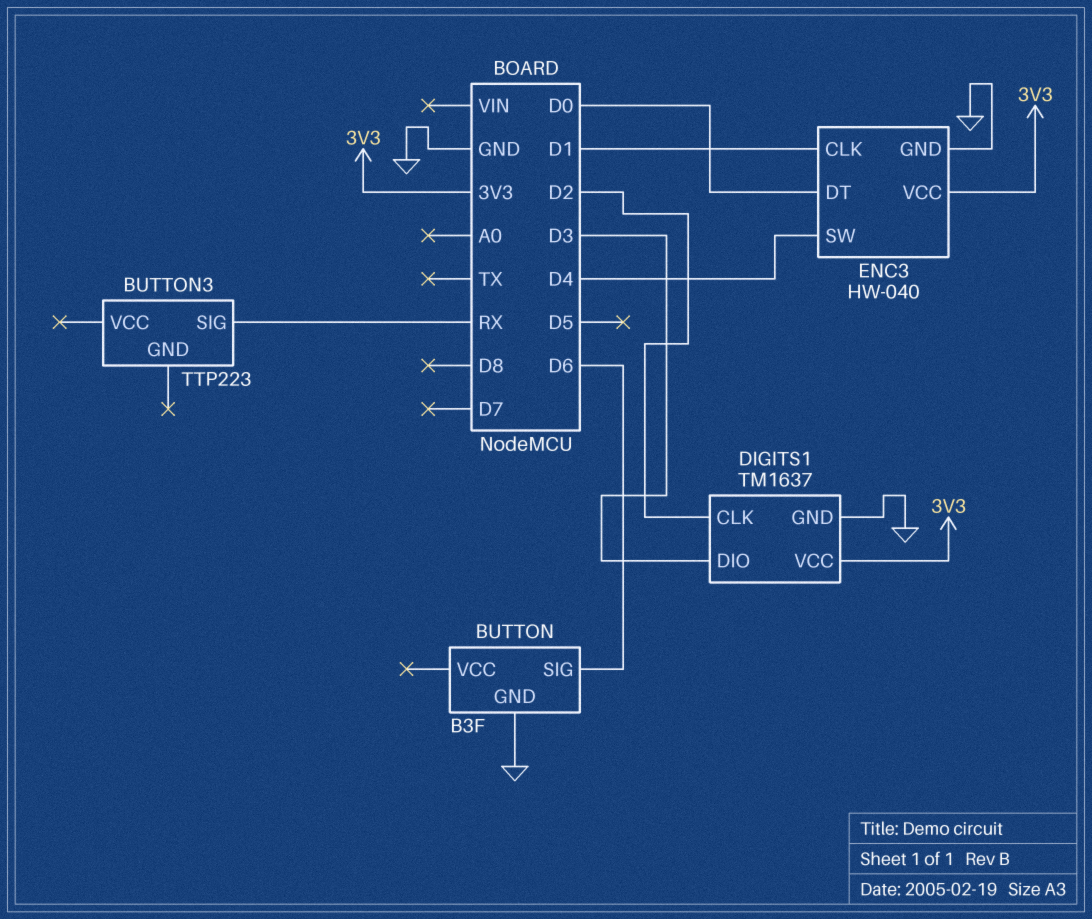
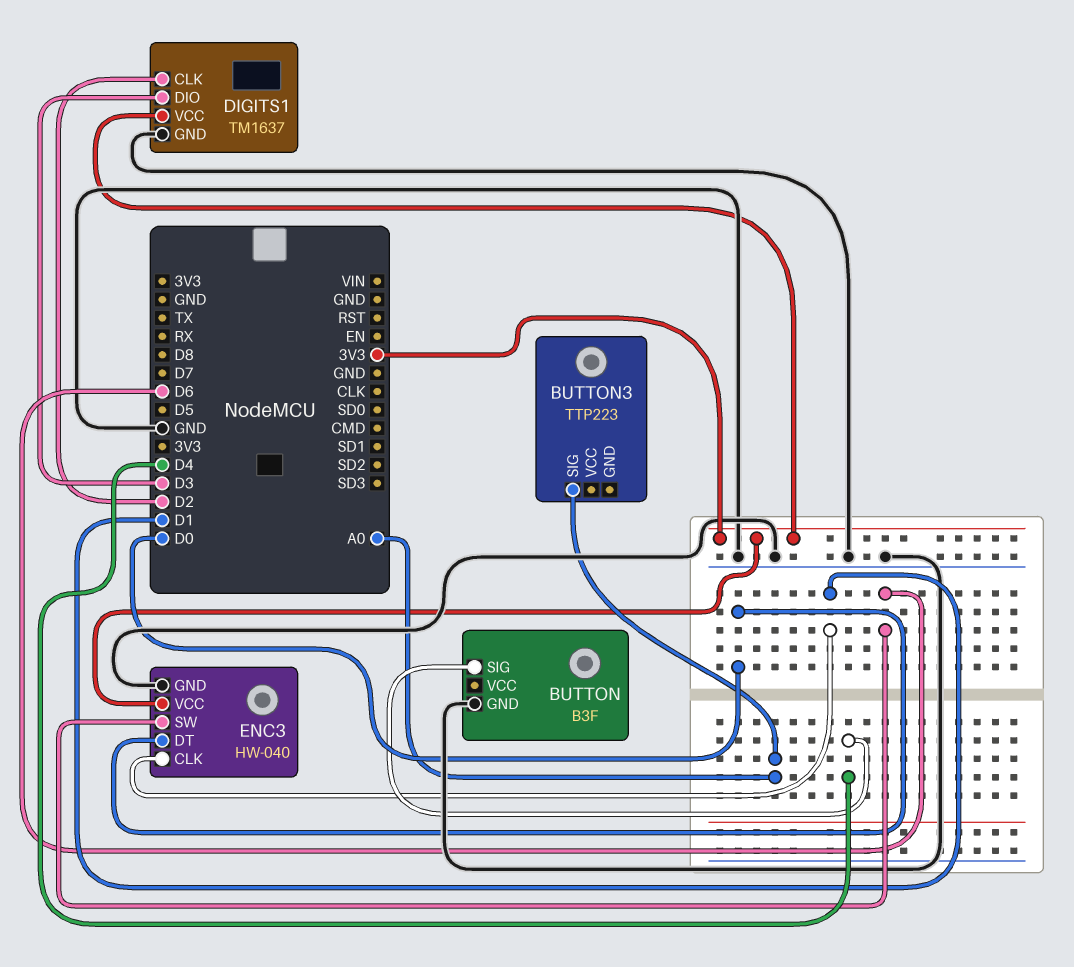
BUTTON pin SIG: D6 -> D4
BUTTON3 pin SIG: RX -> A0
ENC3 pin SW: D4 -> D6

